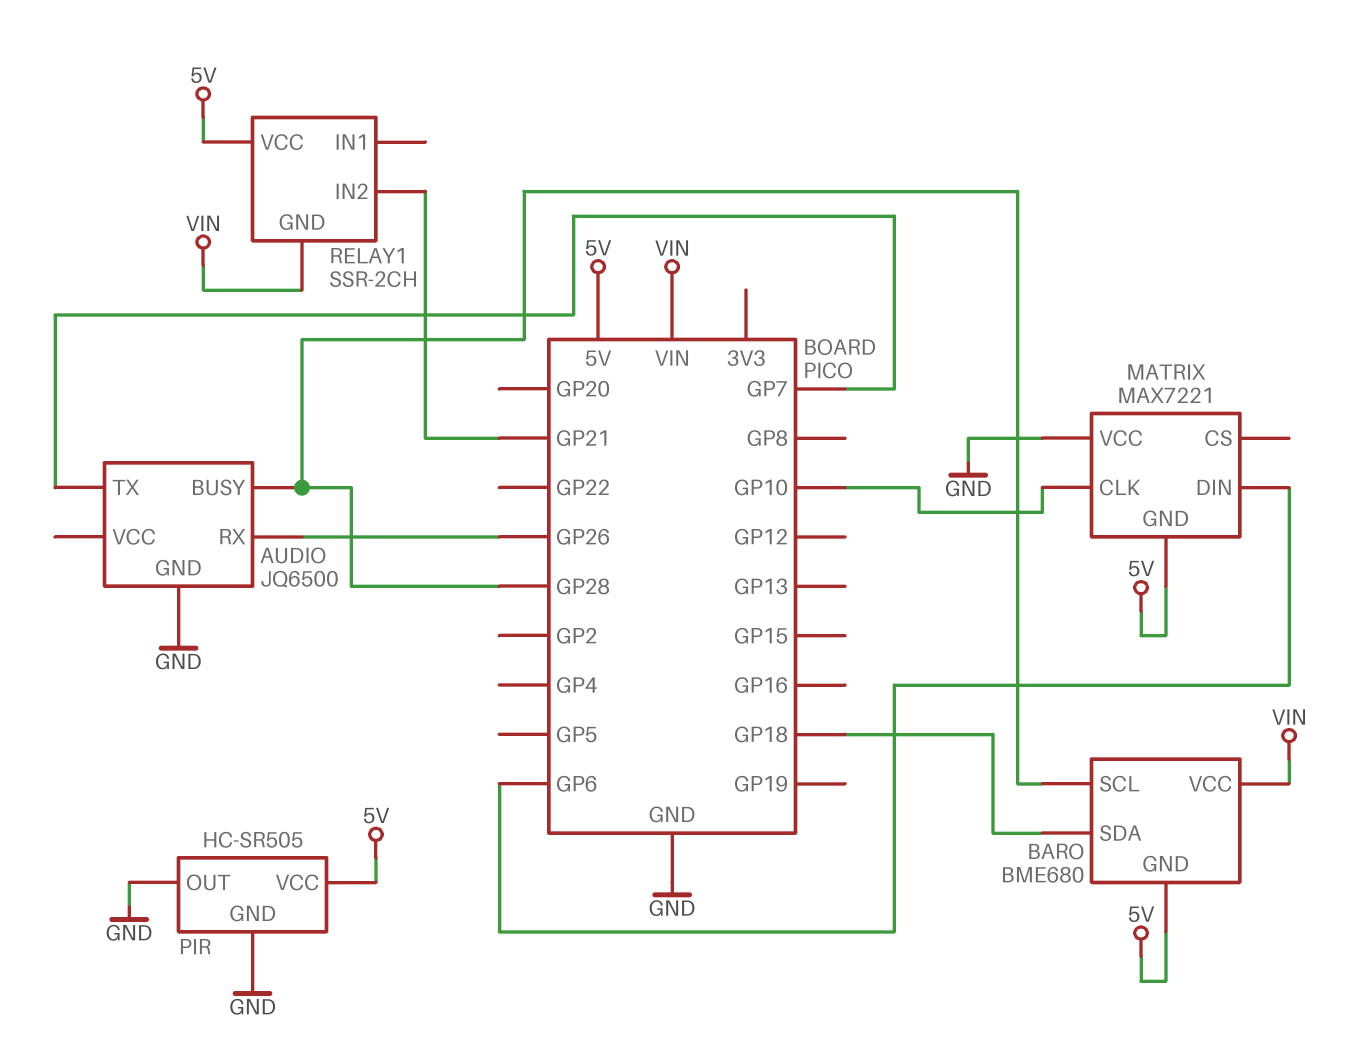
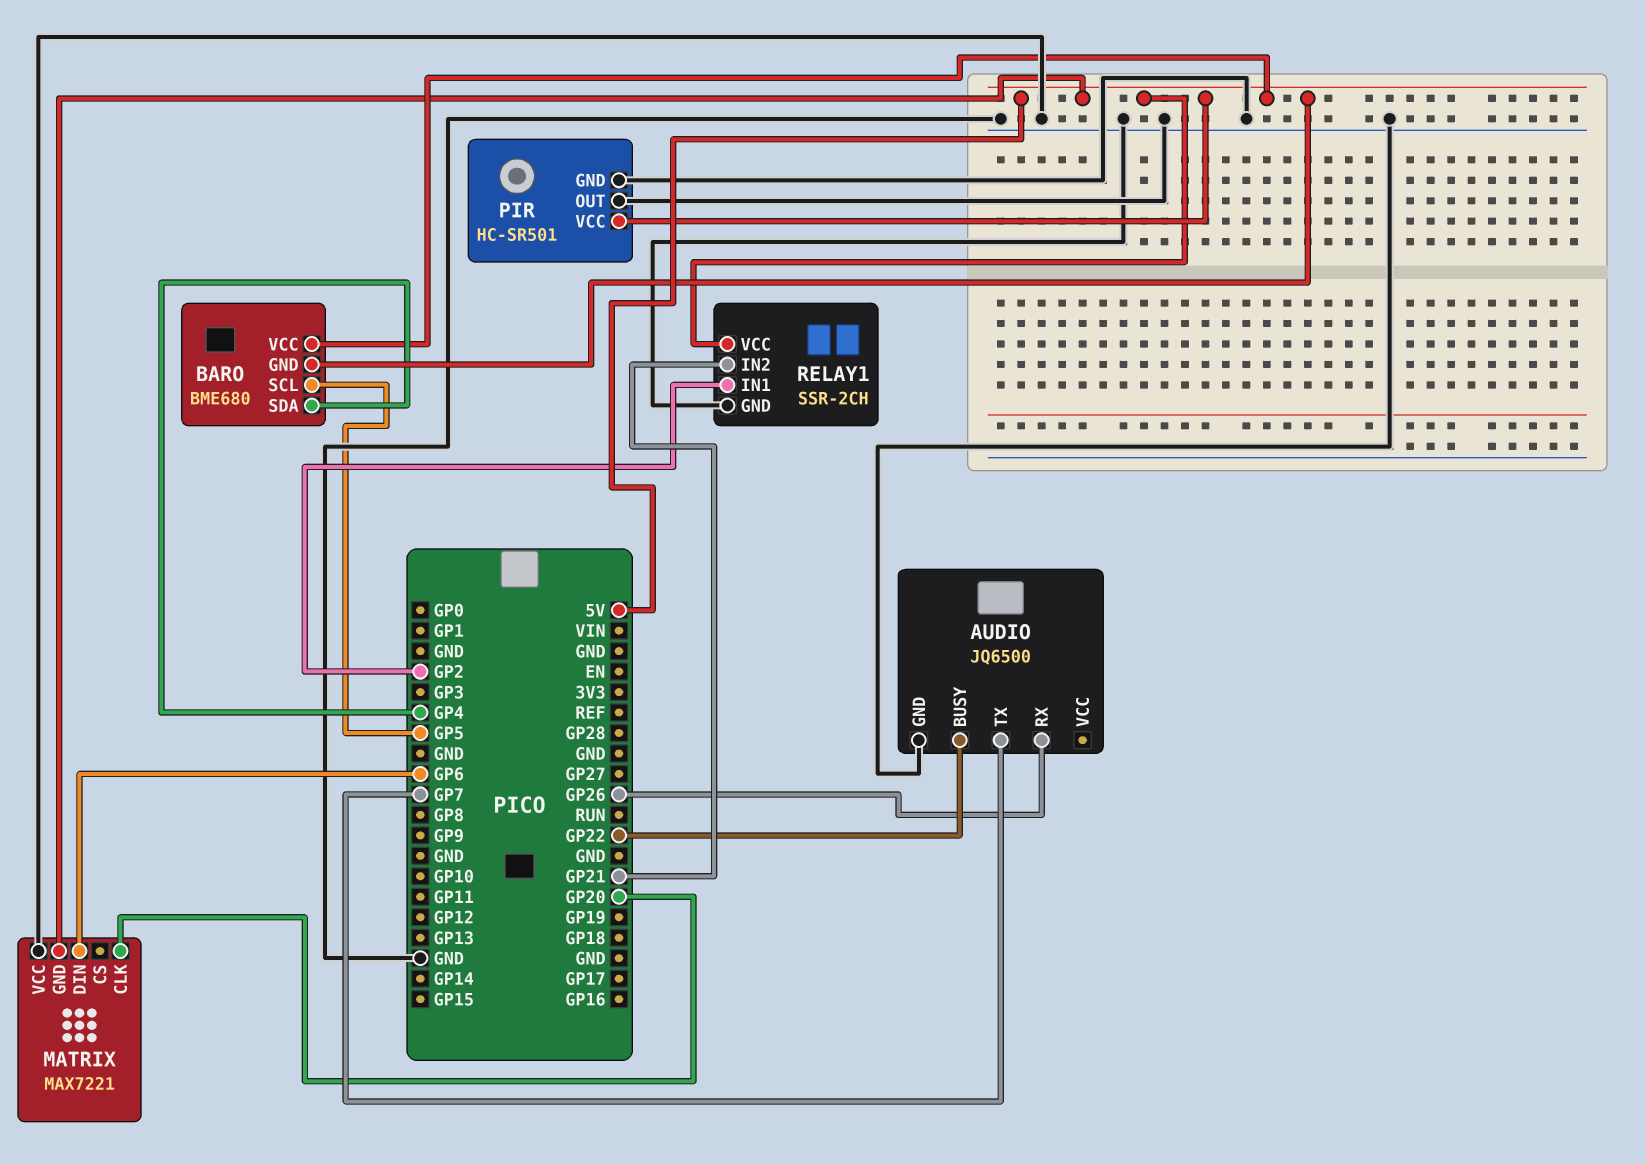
AUDIO pin BUSY: GP28 -> GP22
BARO pin SCL: GP28 -> GP5
BARO pin SDA: GP18 -> GP4
BARO pin VCC: VIN -> 5V
MATRIX pin CLK: GP10 -> GP20
PIR: HC-SR505 -> HC-SR501
RELAY1 pin GND: VIN -> GND
RELAY1 pin IN1: none -> GP2

